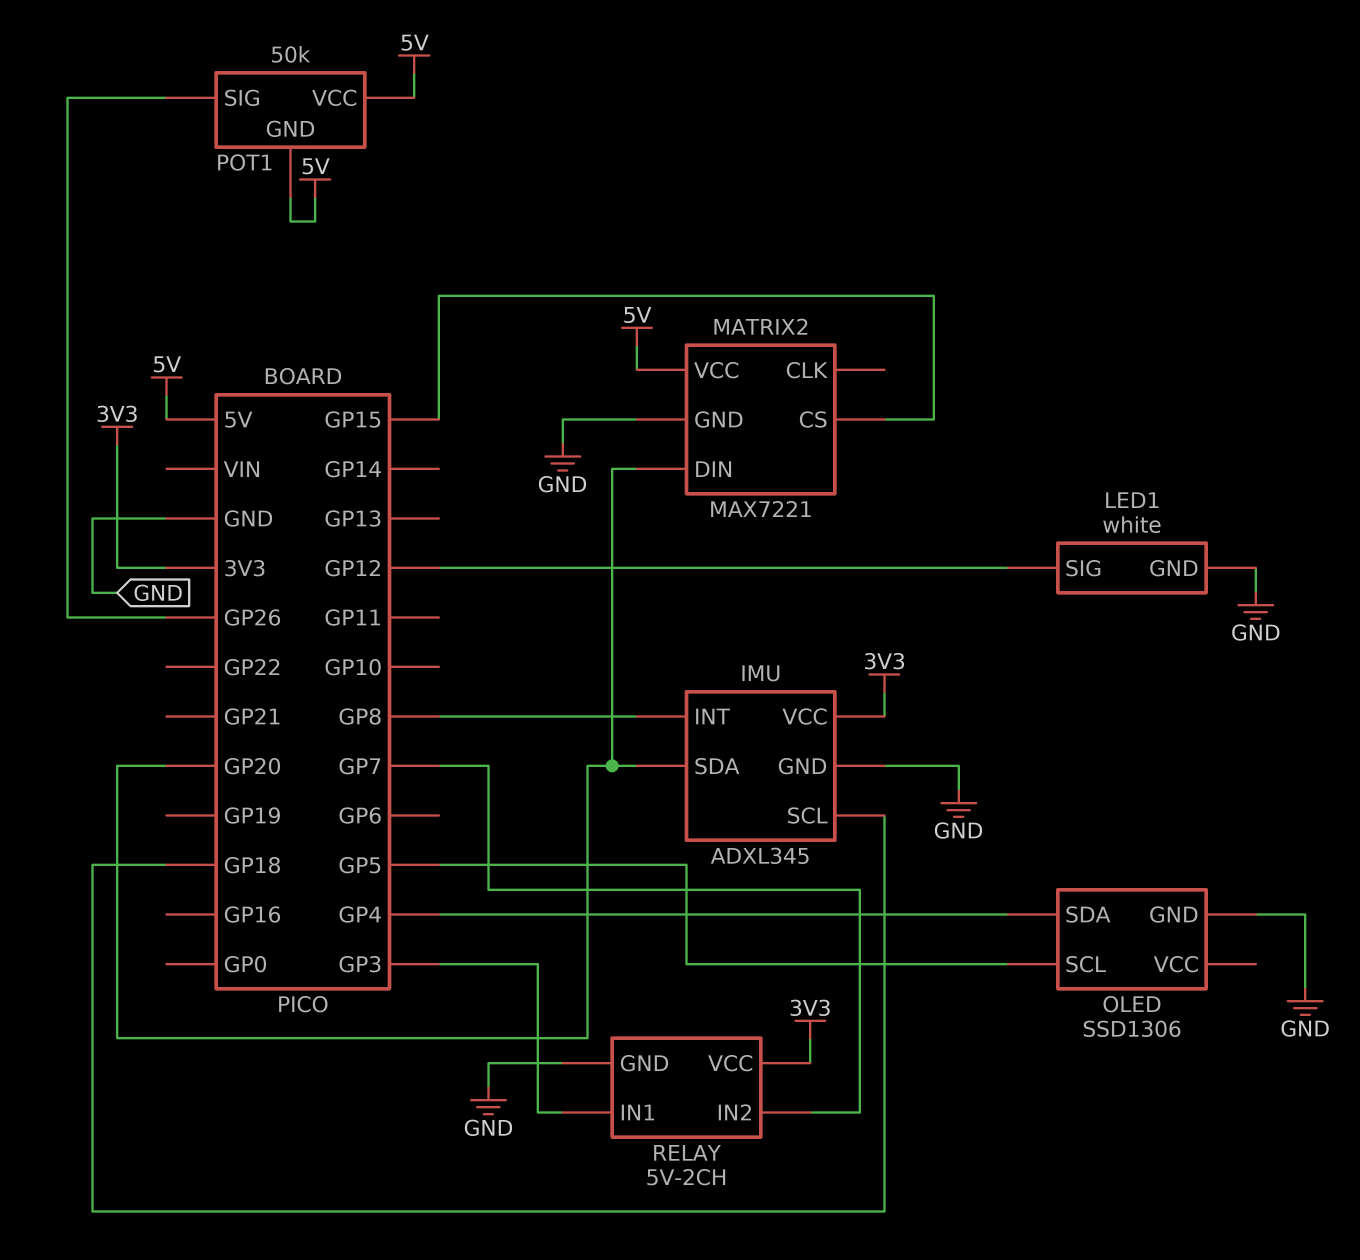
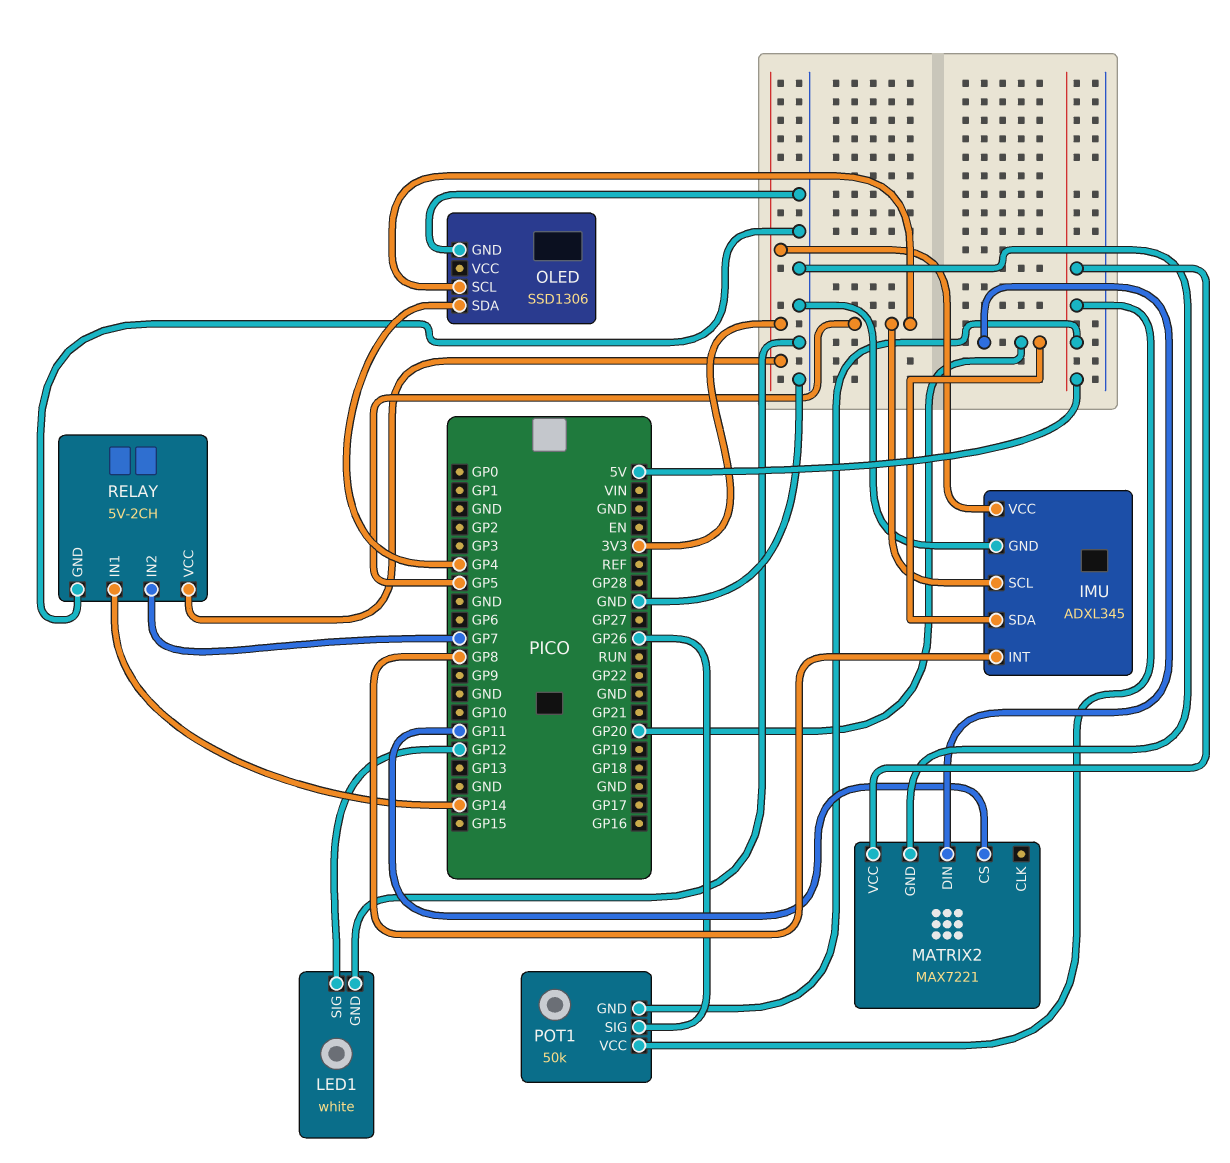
IMU pin SCL: GP18 -> GP5
MATRIX2 pin CS: GP15 -> GP11
RELAY pin IN1: GP3 -> GP14

